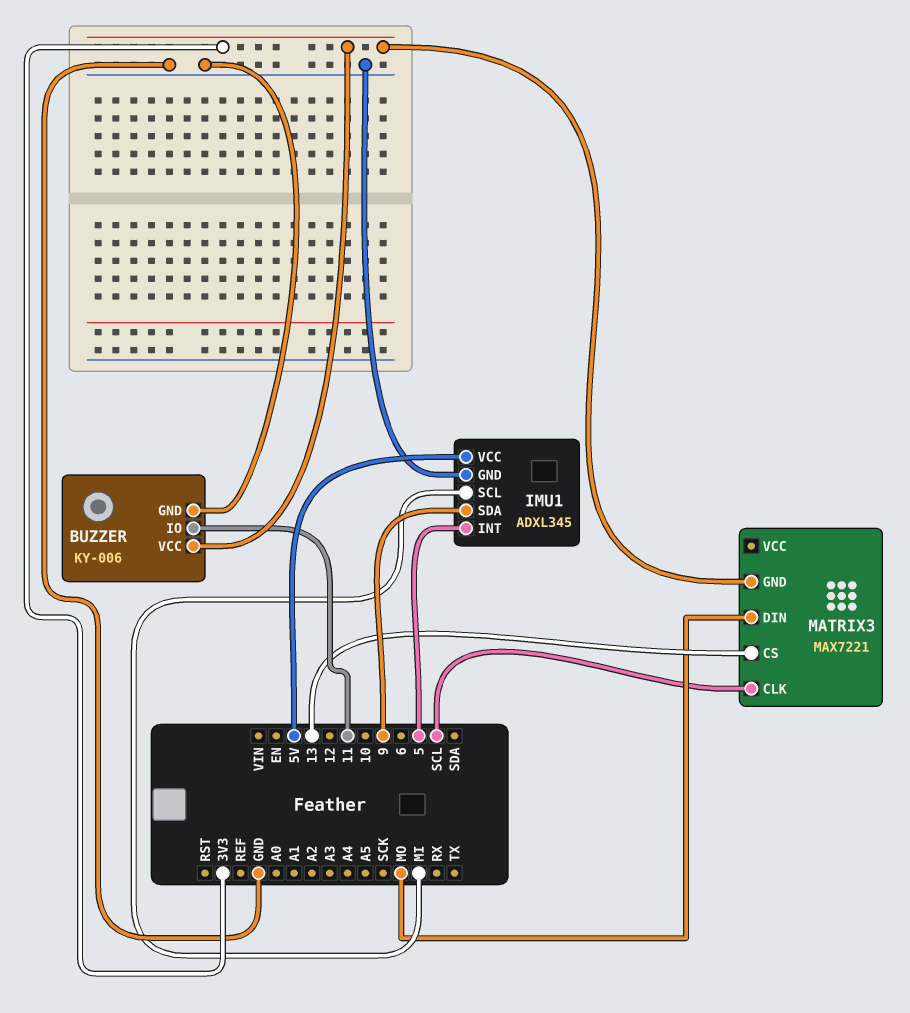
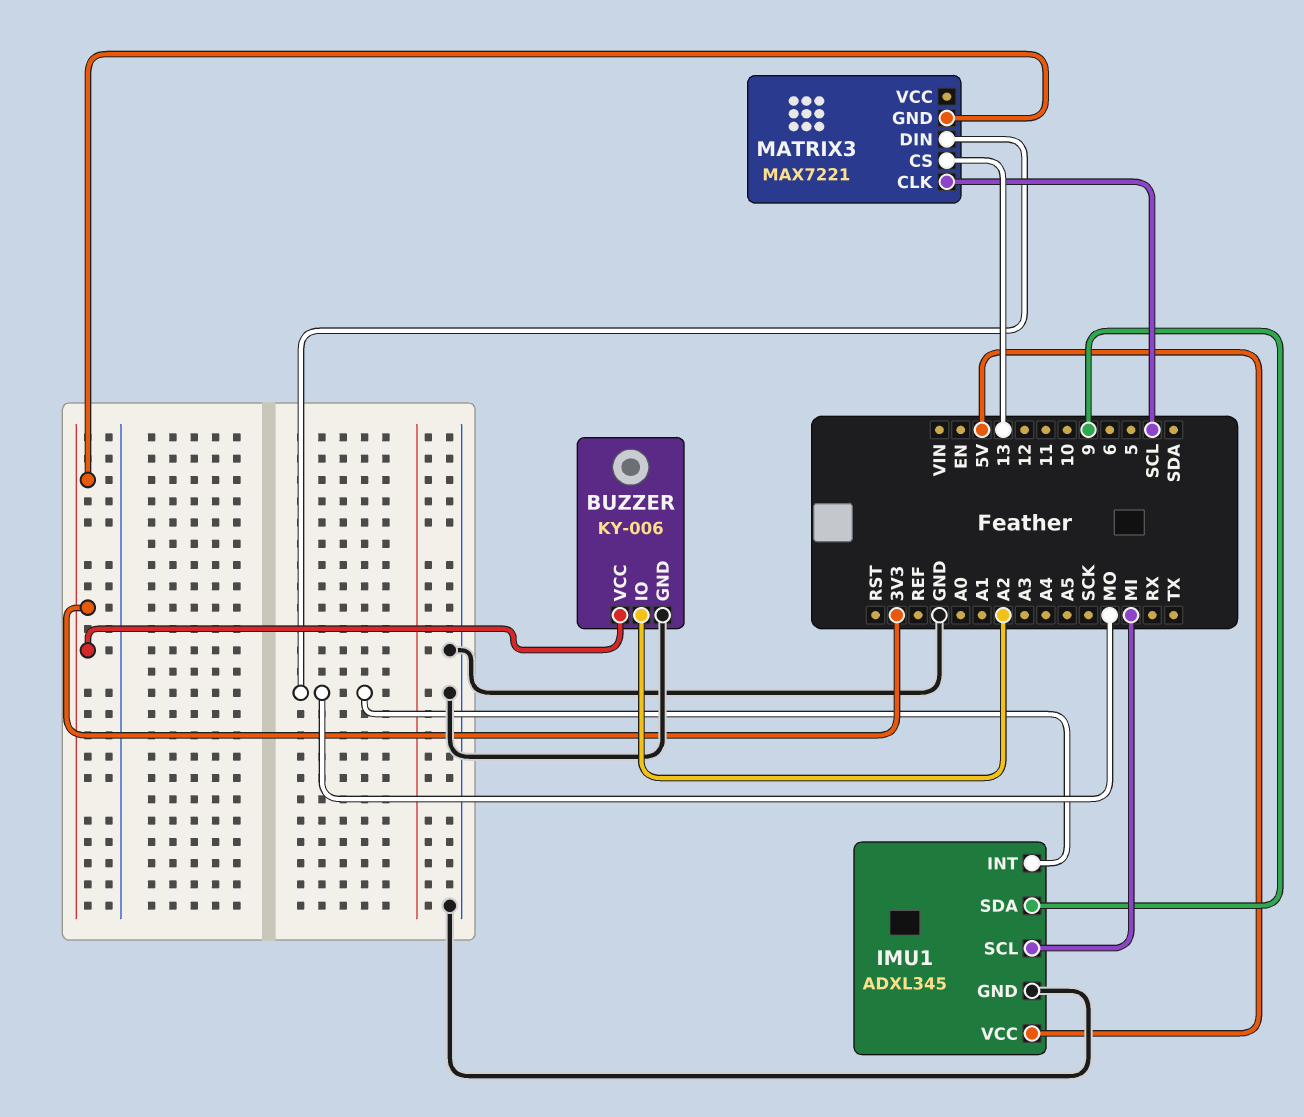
BUZZER pin IO: 11 -> A2
IMU1 pin INT: 5 -> MO

